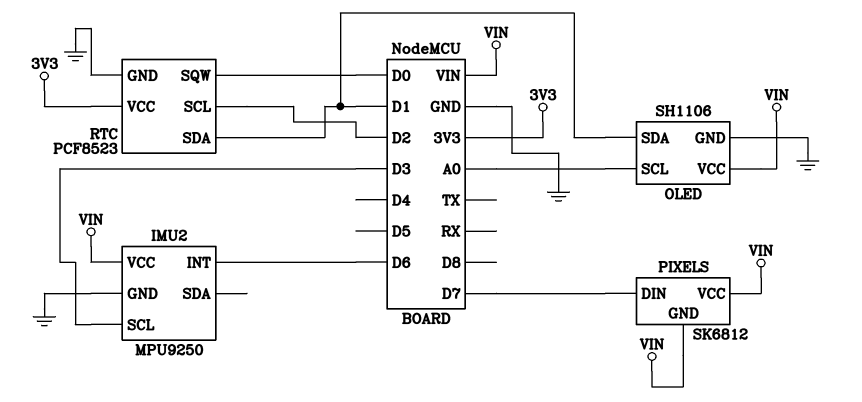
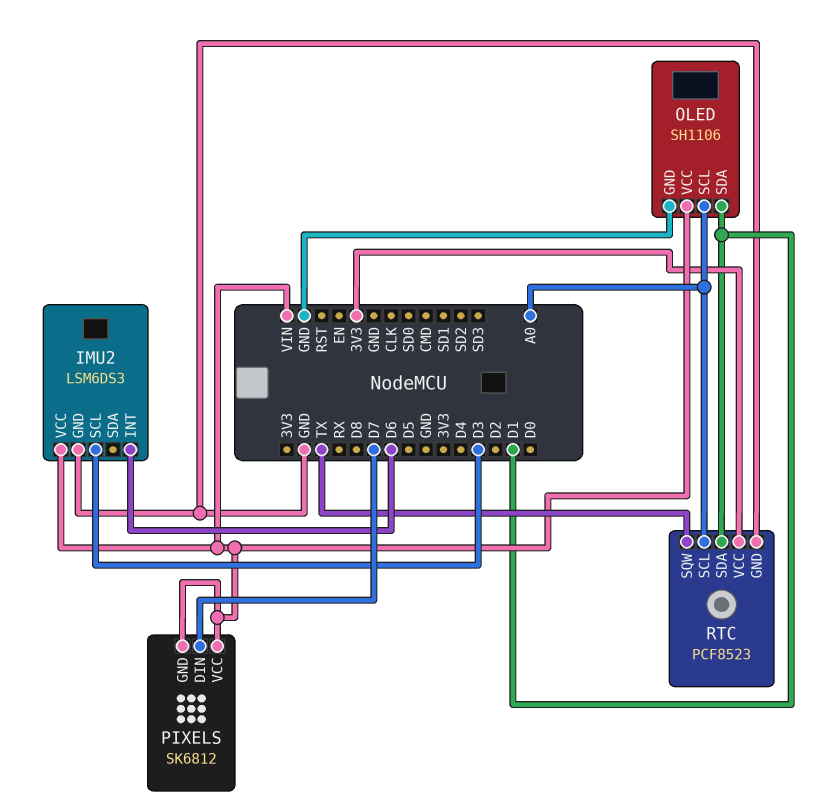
IMU2: MPU9250 -> LSM6DS3
RTC pin SCL: D2 -> A0
RTC pin SQW: D0 -> TX

